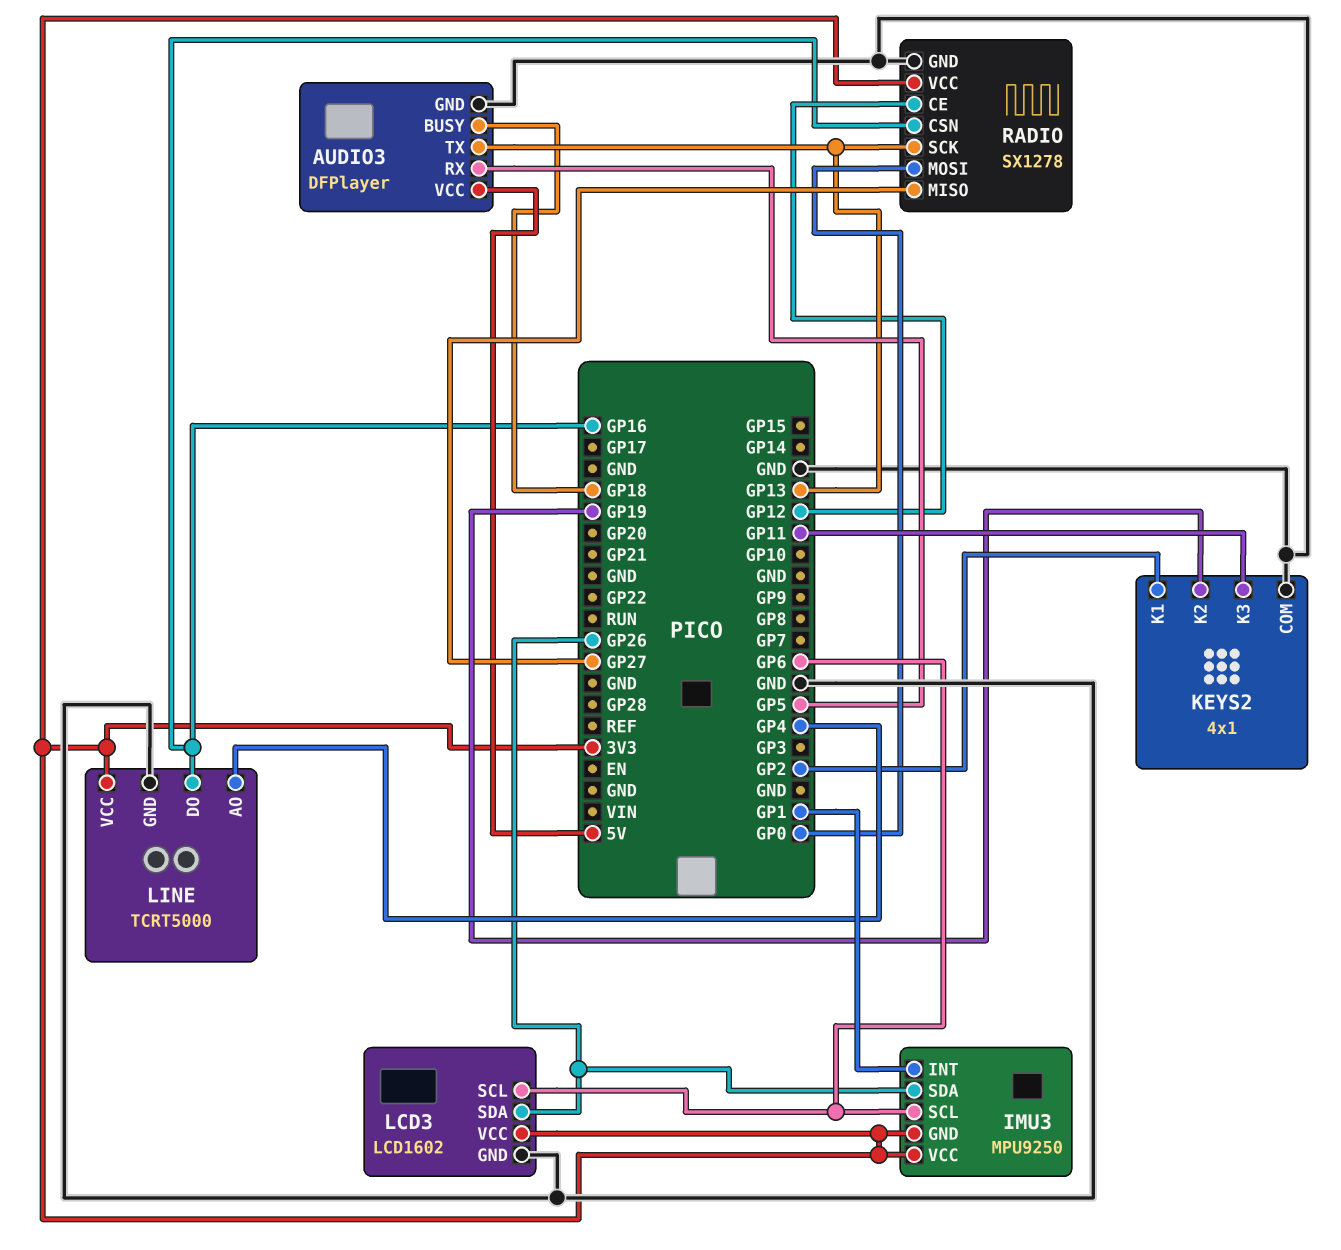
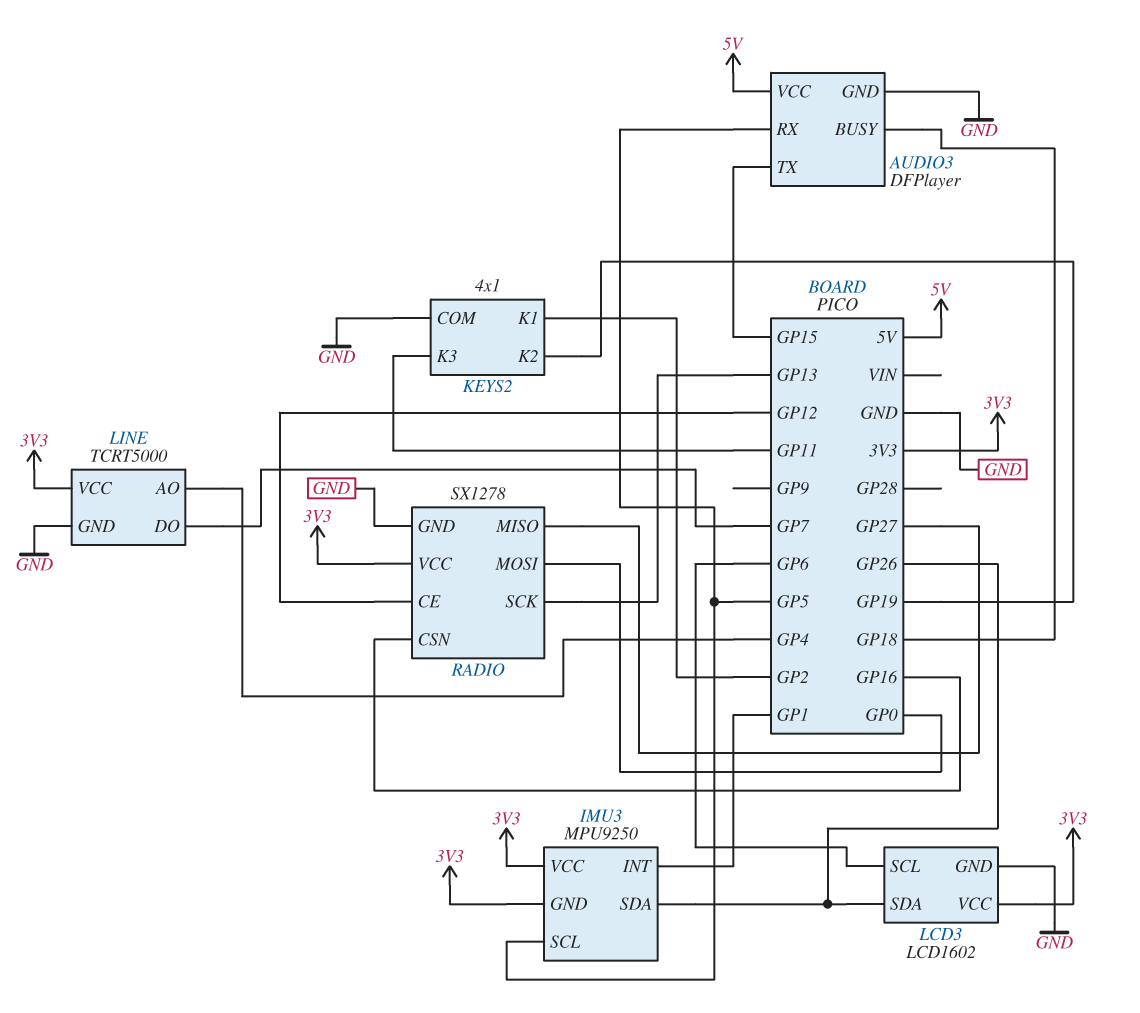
AUDIO3 pin TX: GP13 -> GP15
IMU3 pin SCL: GP6 -> GP5
LINE pin DO: GP16 -> GP7

